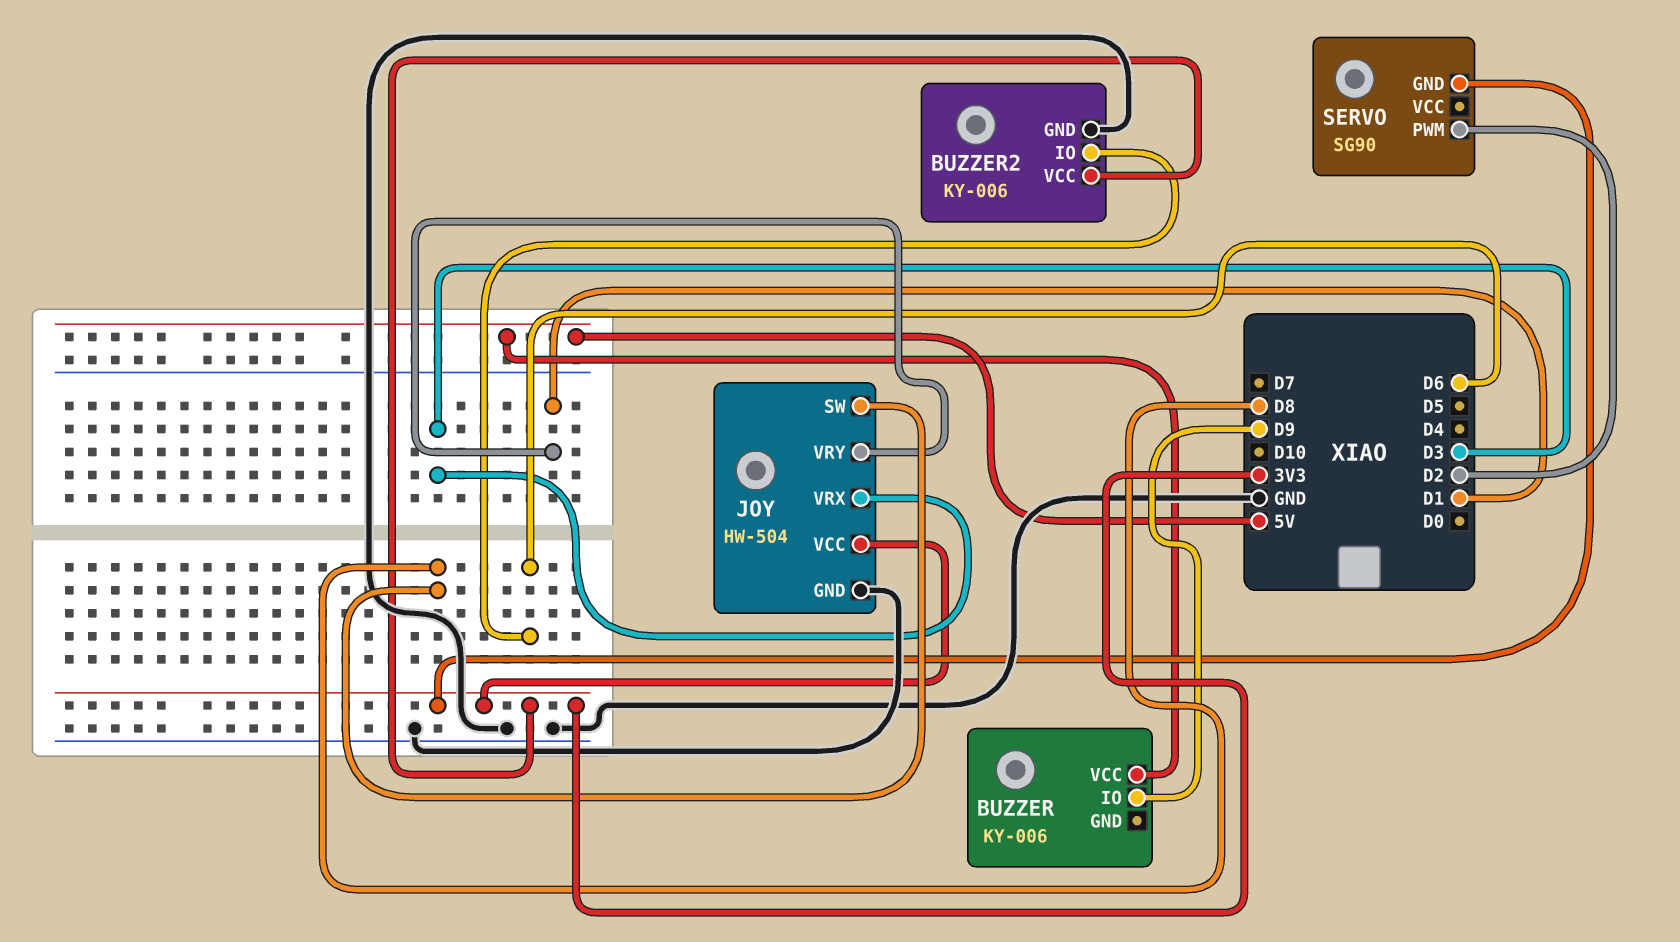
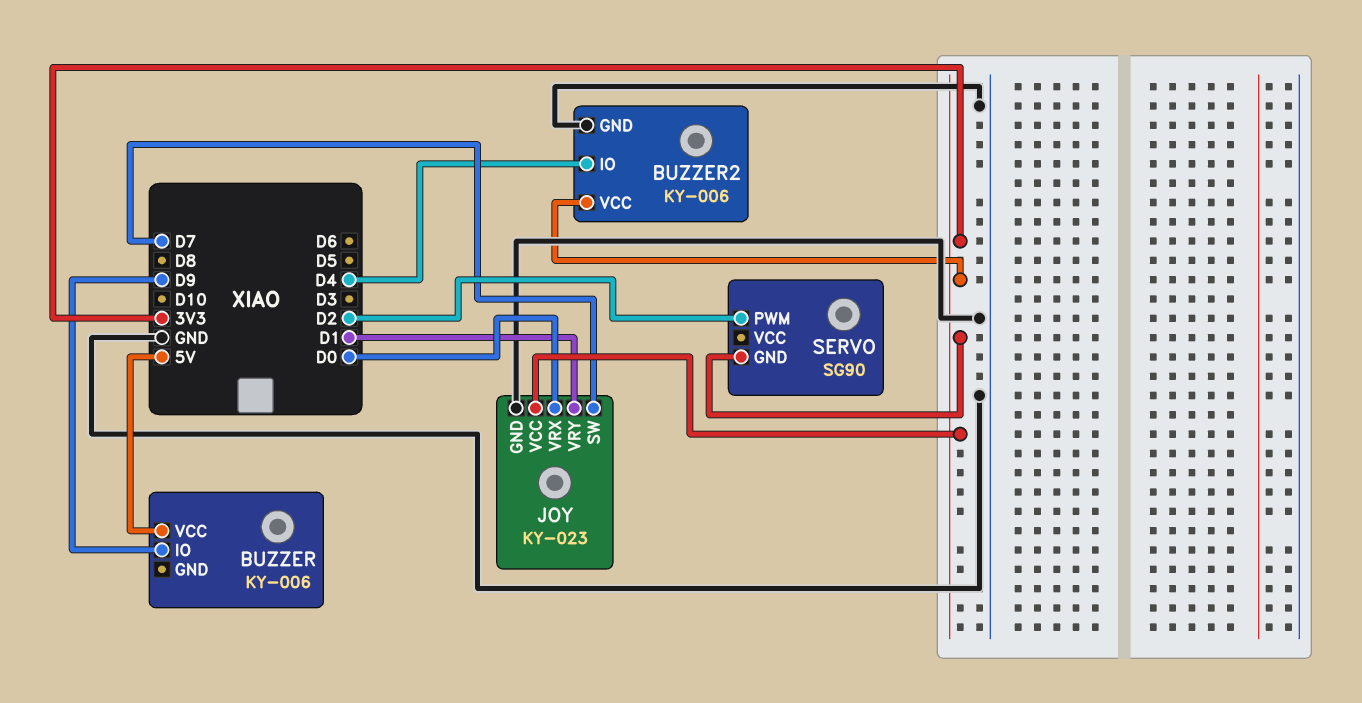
BUZZER2 pin IO: D6 -> D4
JOY: HW-504 -> KY-023
JOY pin SW: D8 -> D7
JOY pin VRX: D3 -> D0

